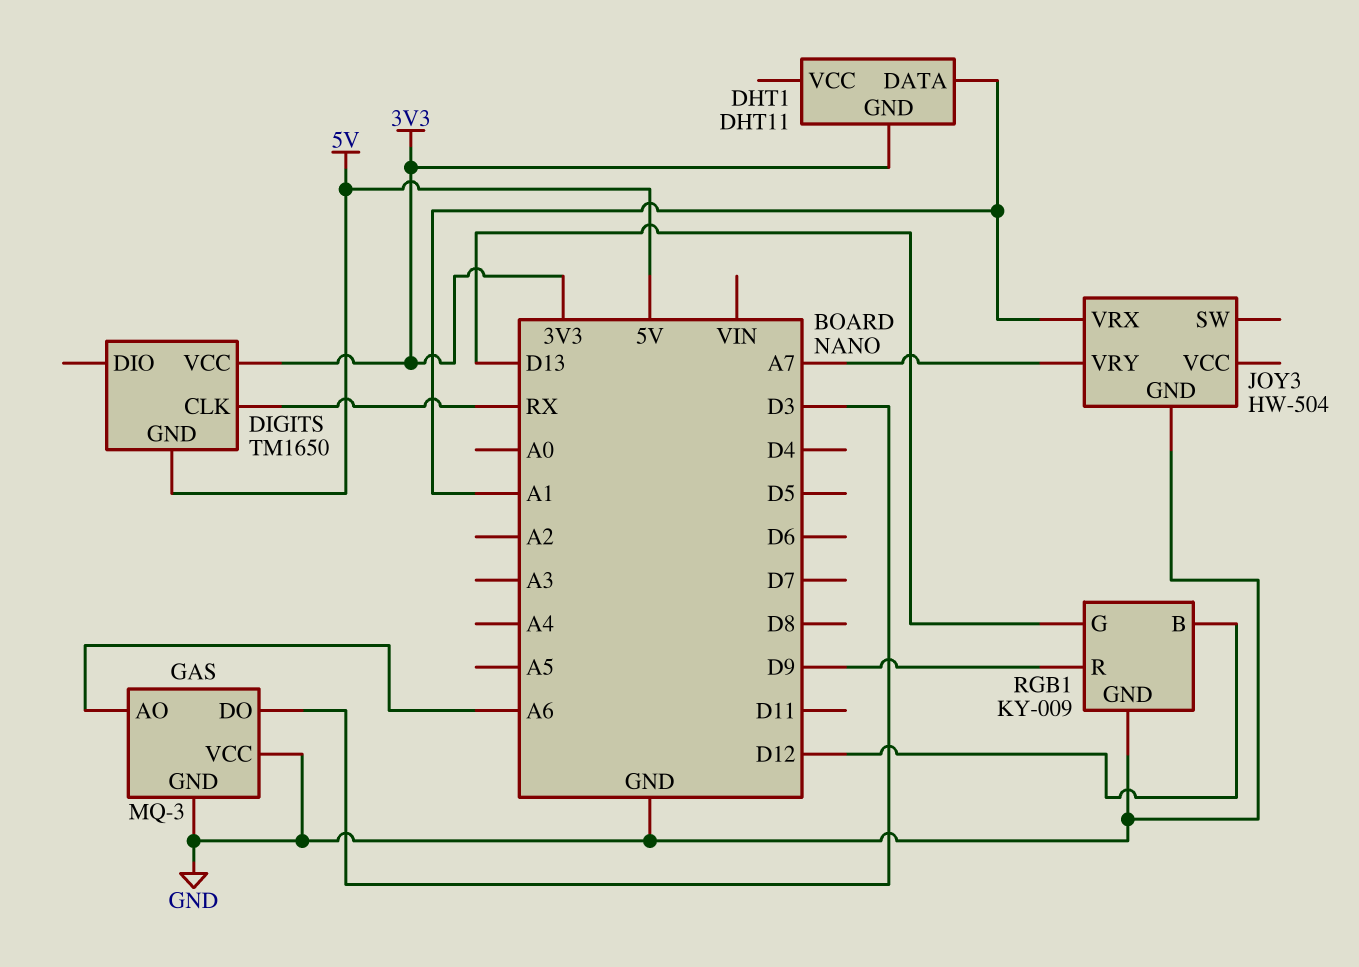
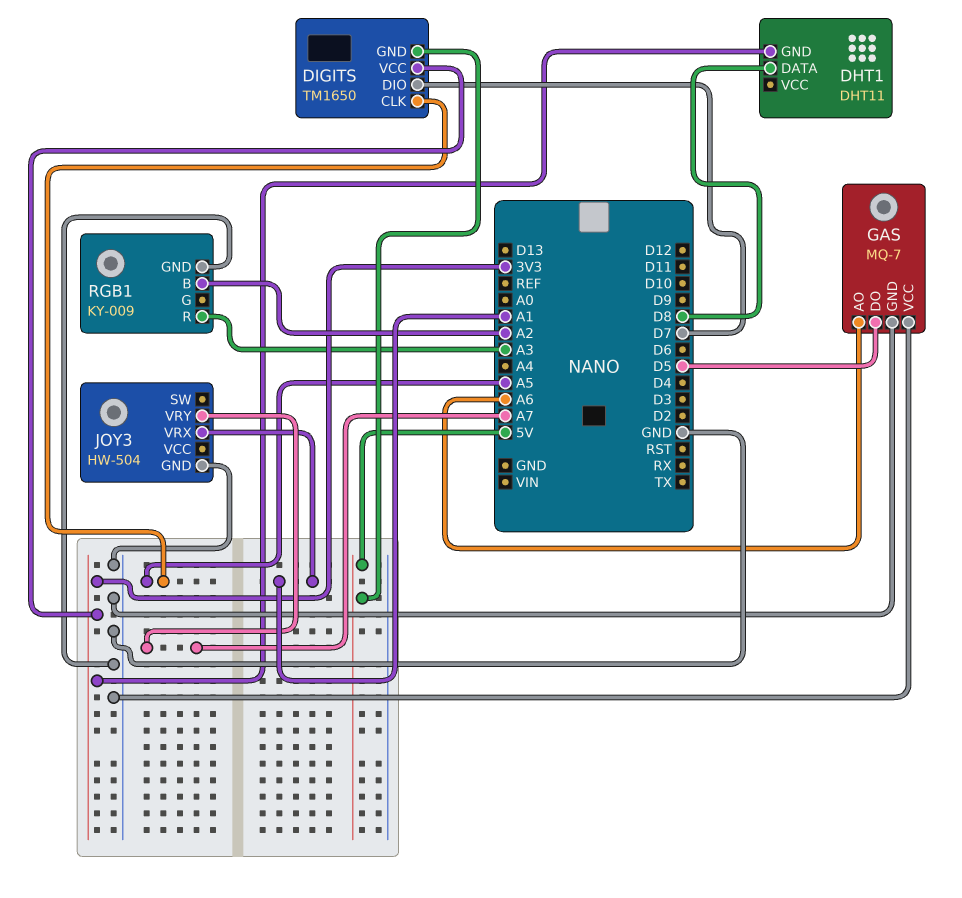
DHT1 pin DATA: A1 -> D8
DIGITS pin CLK: RX -> A5
DIGITS pin DIO: none -> D7
GAS: MQ-3 -> MQ-7
GAS pin DO: D3 -> D5
RGB1 pin B: D12 -> A2
RGB1 pin G: D13 -> none
RGB1 pin R: D9 -> A3

